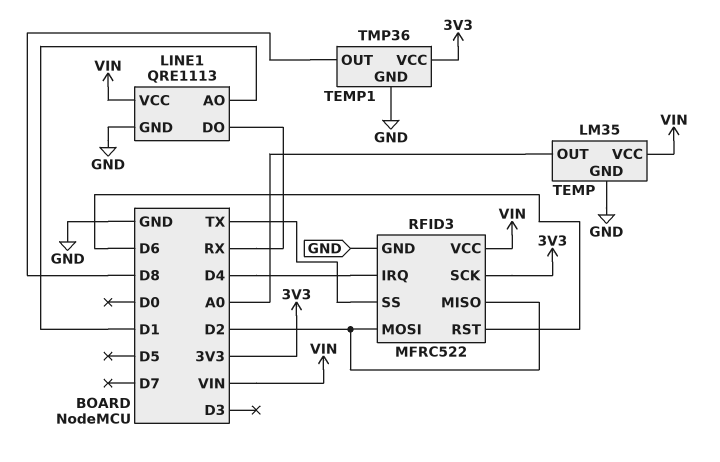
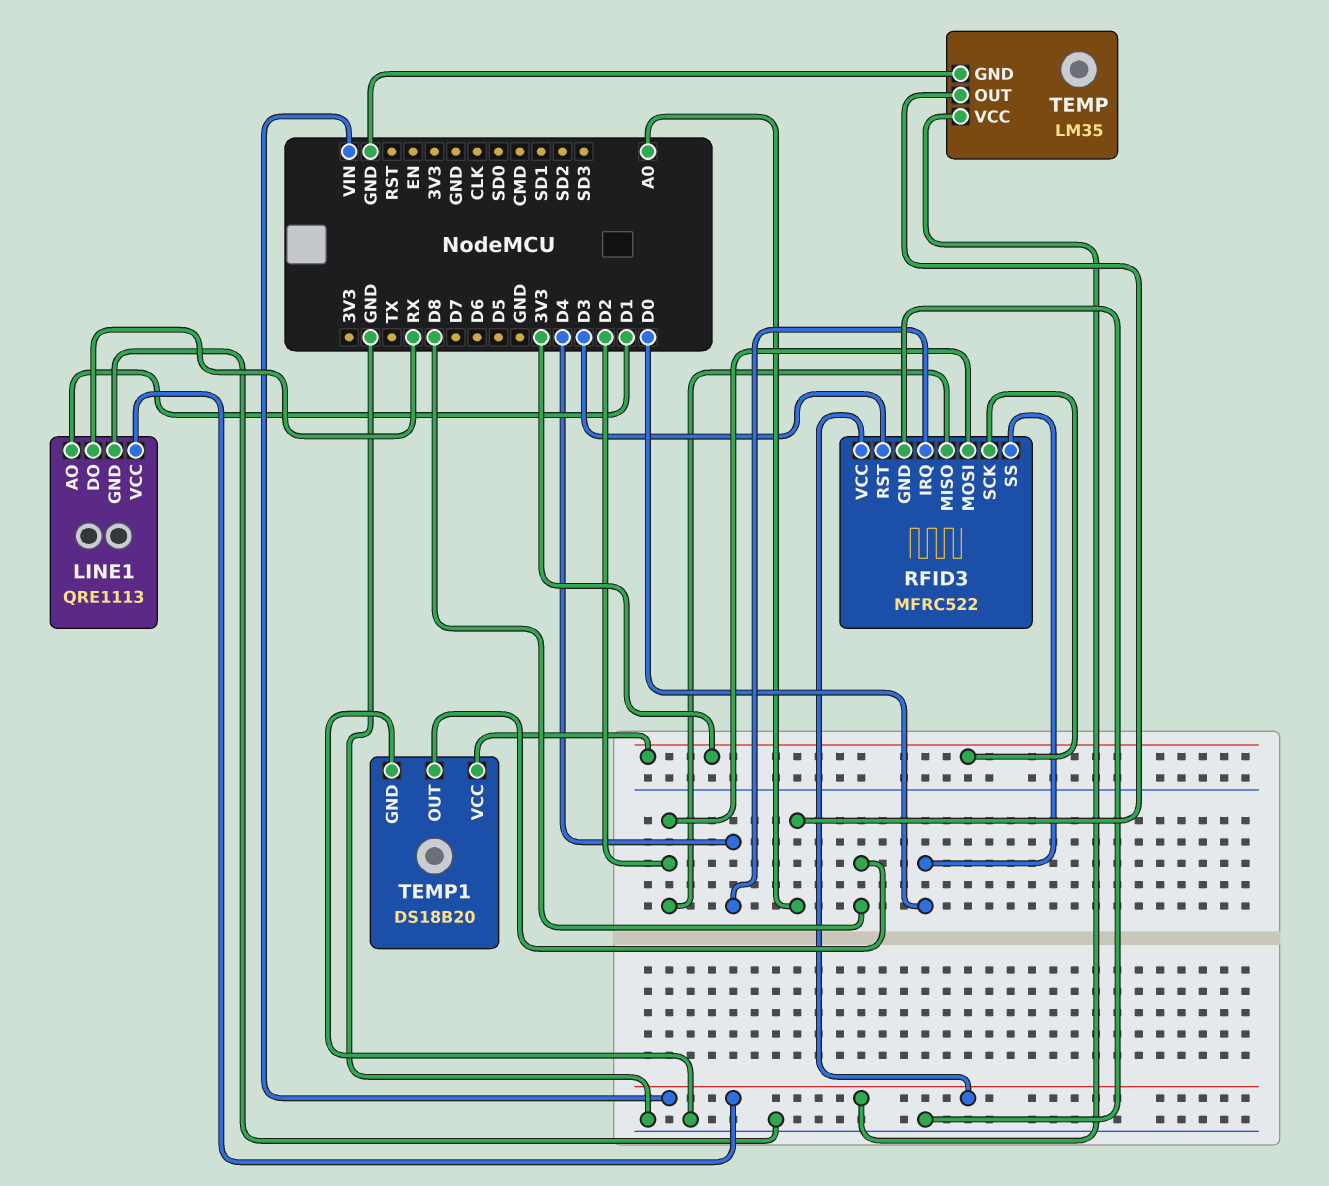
RFID3 pin RST: D6 -> D3
RFID3 pin SS: TX -> D0
TEMP1: TMP36 -> DS18B20

